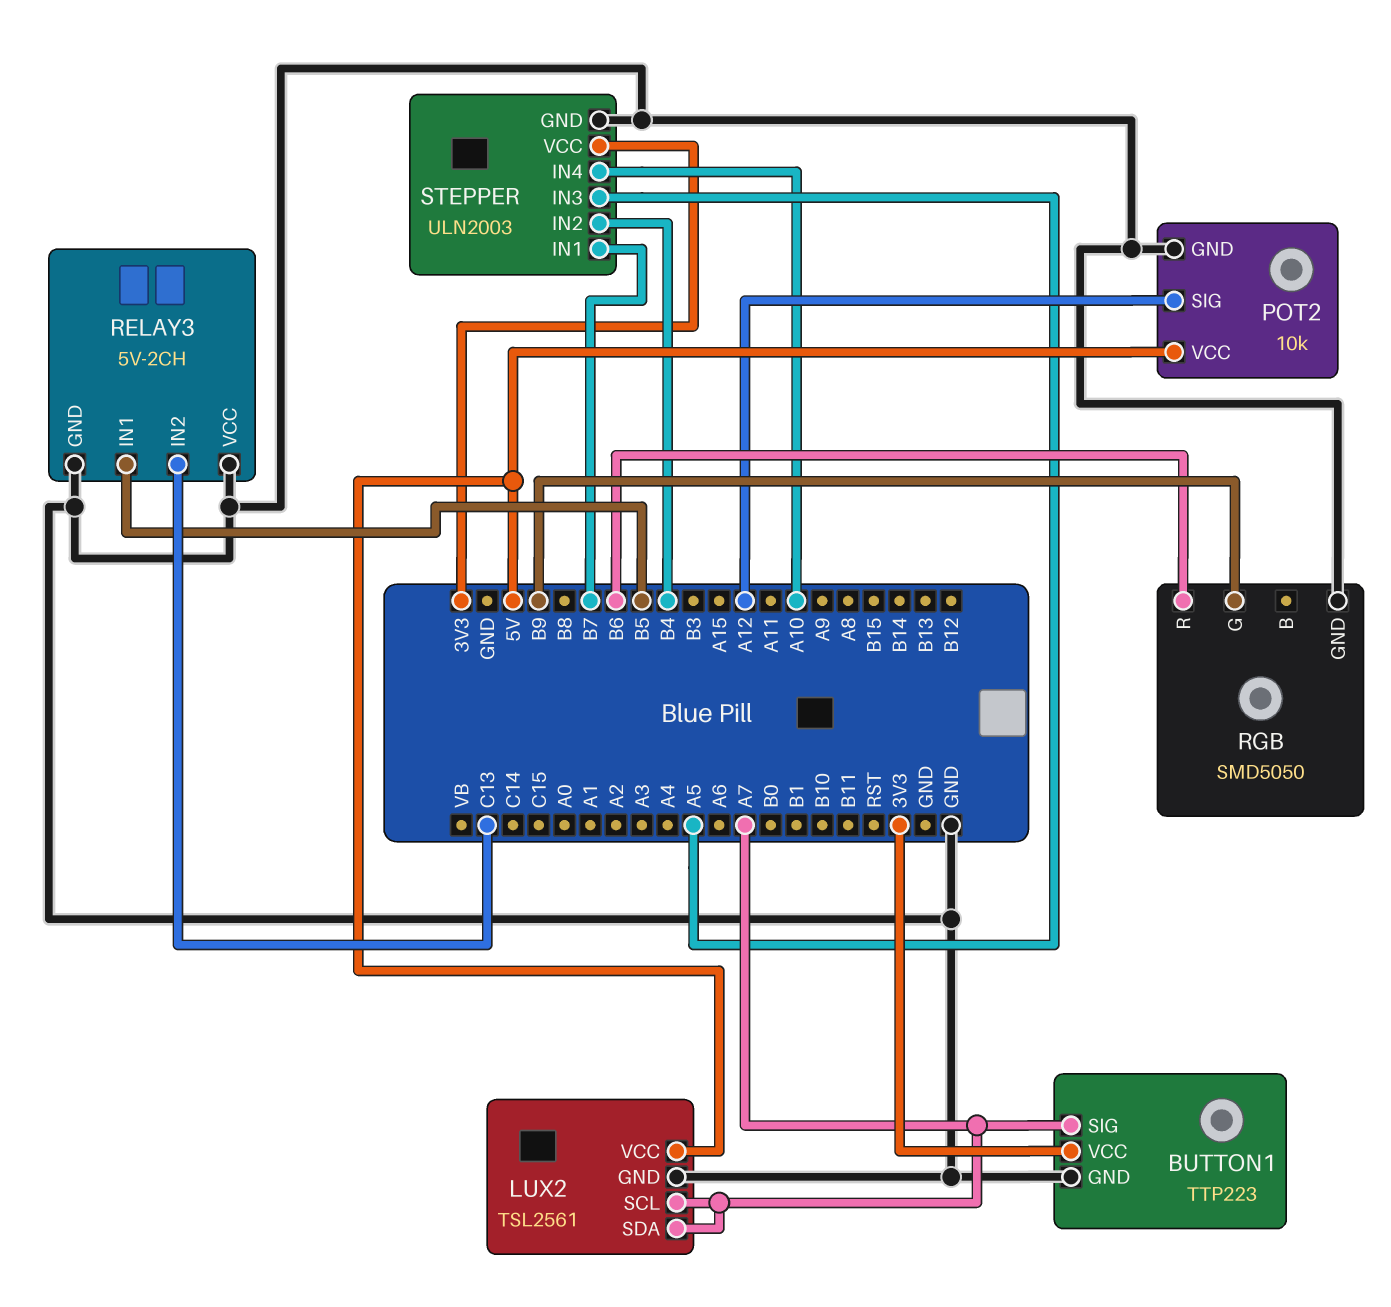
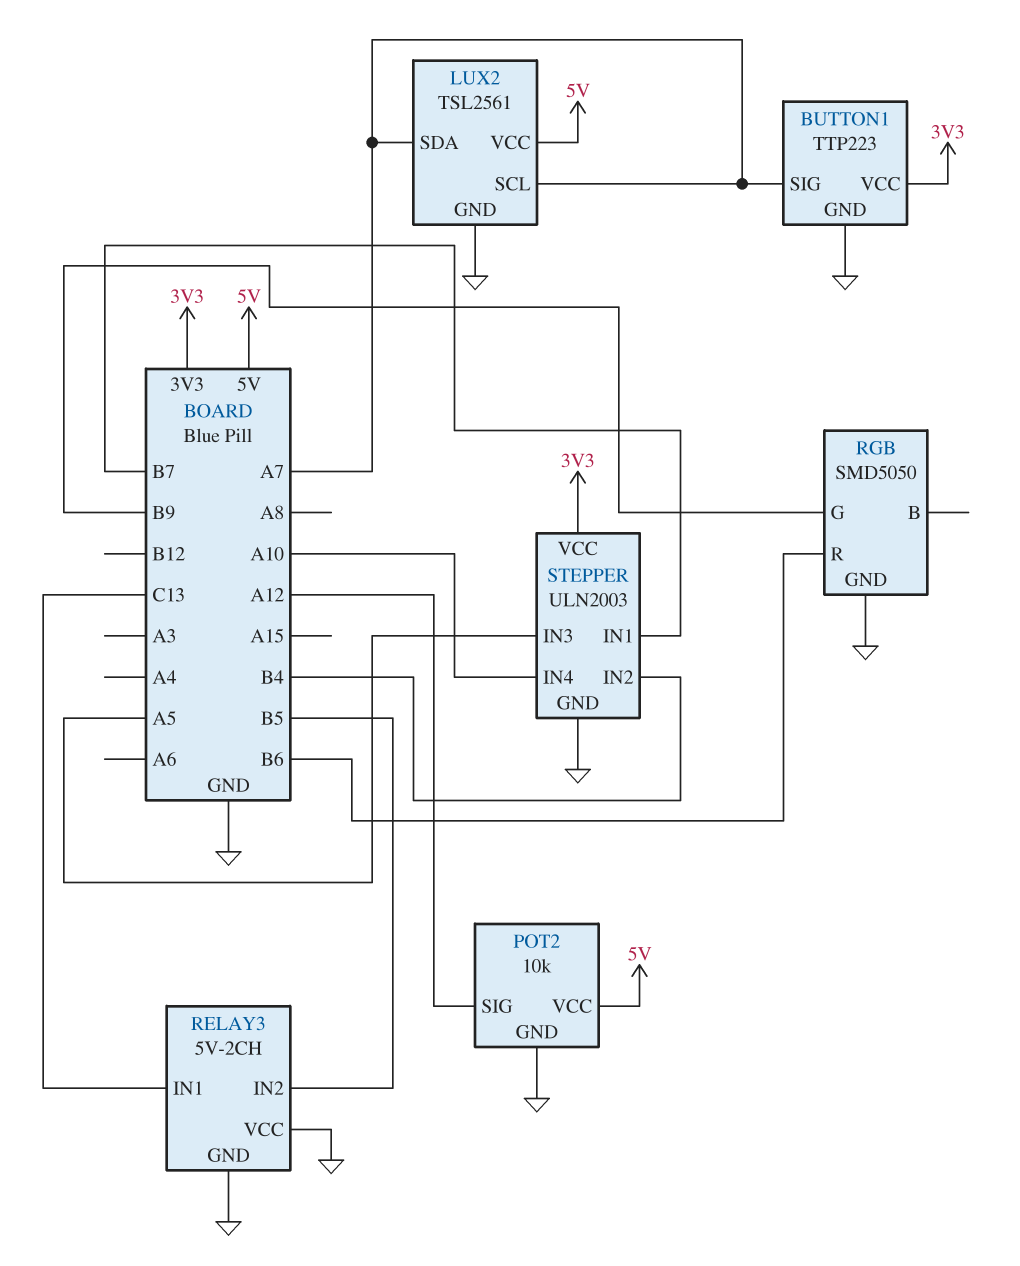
RELAY3 pin IN1: B5 -> C13
RELAY3 pin IN2: C13 -> B5

